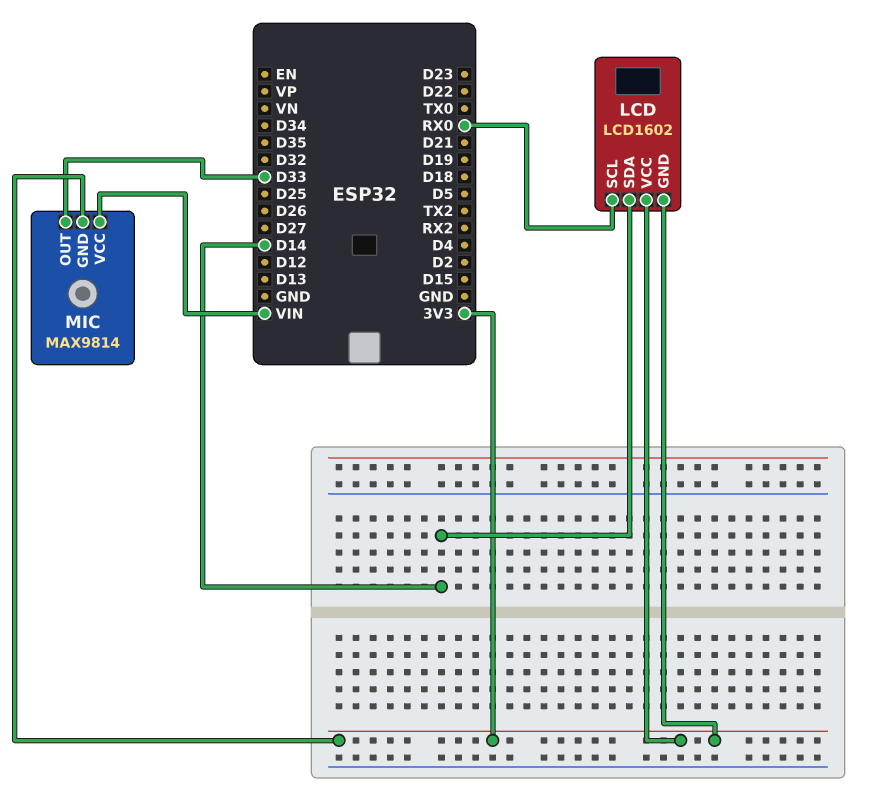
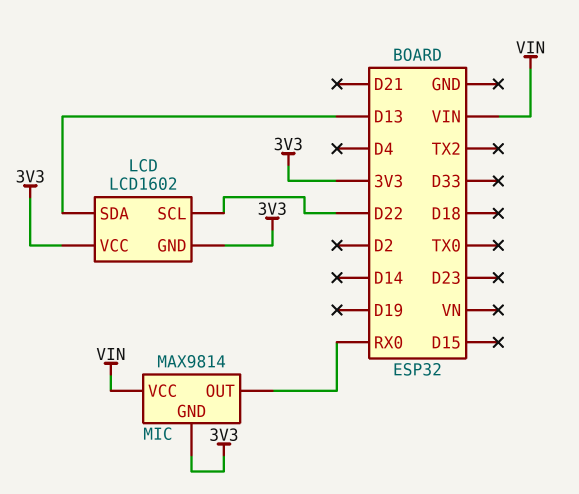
LCD pin SCL: RX0 -> D22
LCD pin SDA: D14 -> D13
MIC pin OUT: D33 -> RX0

